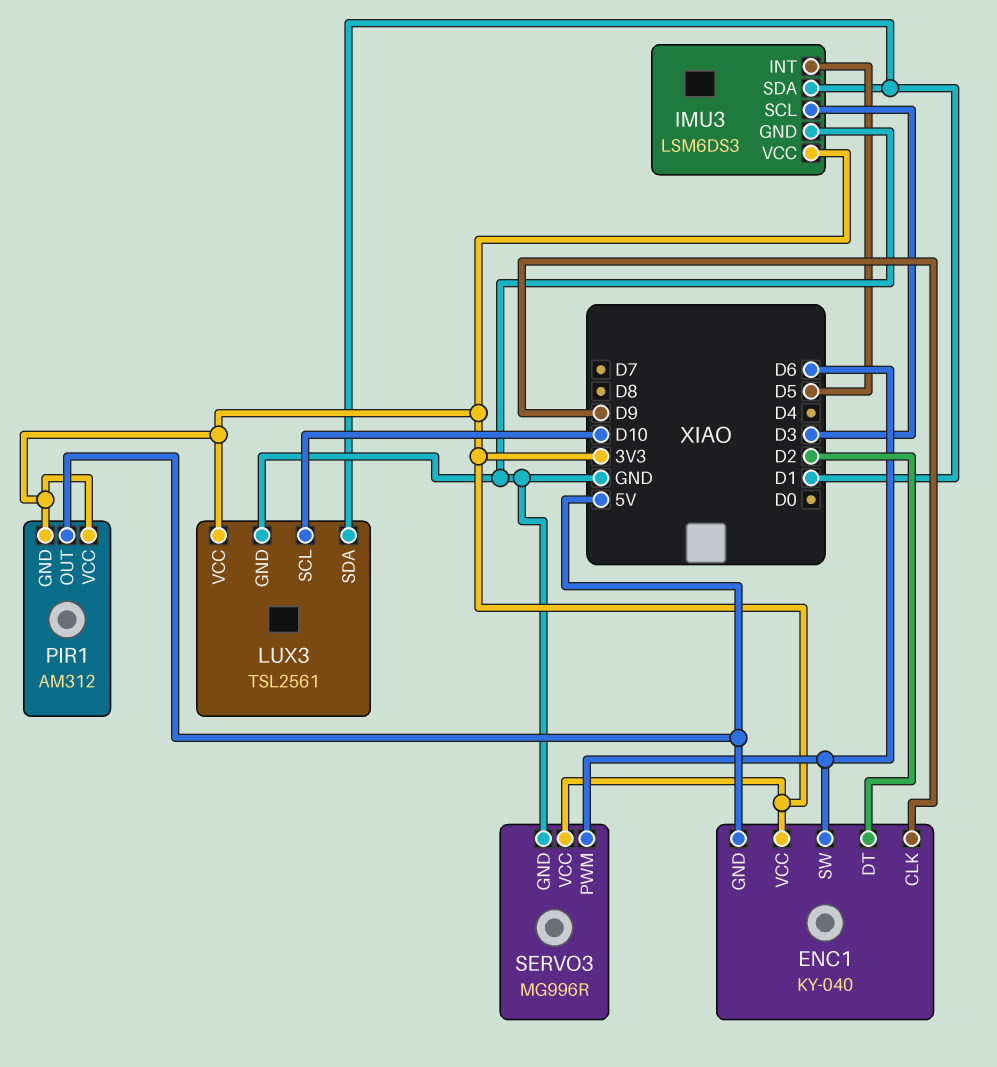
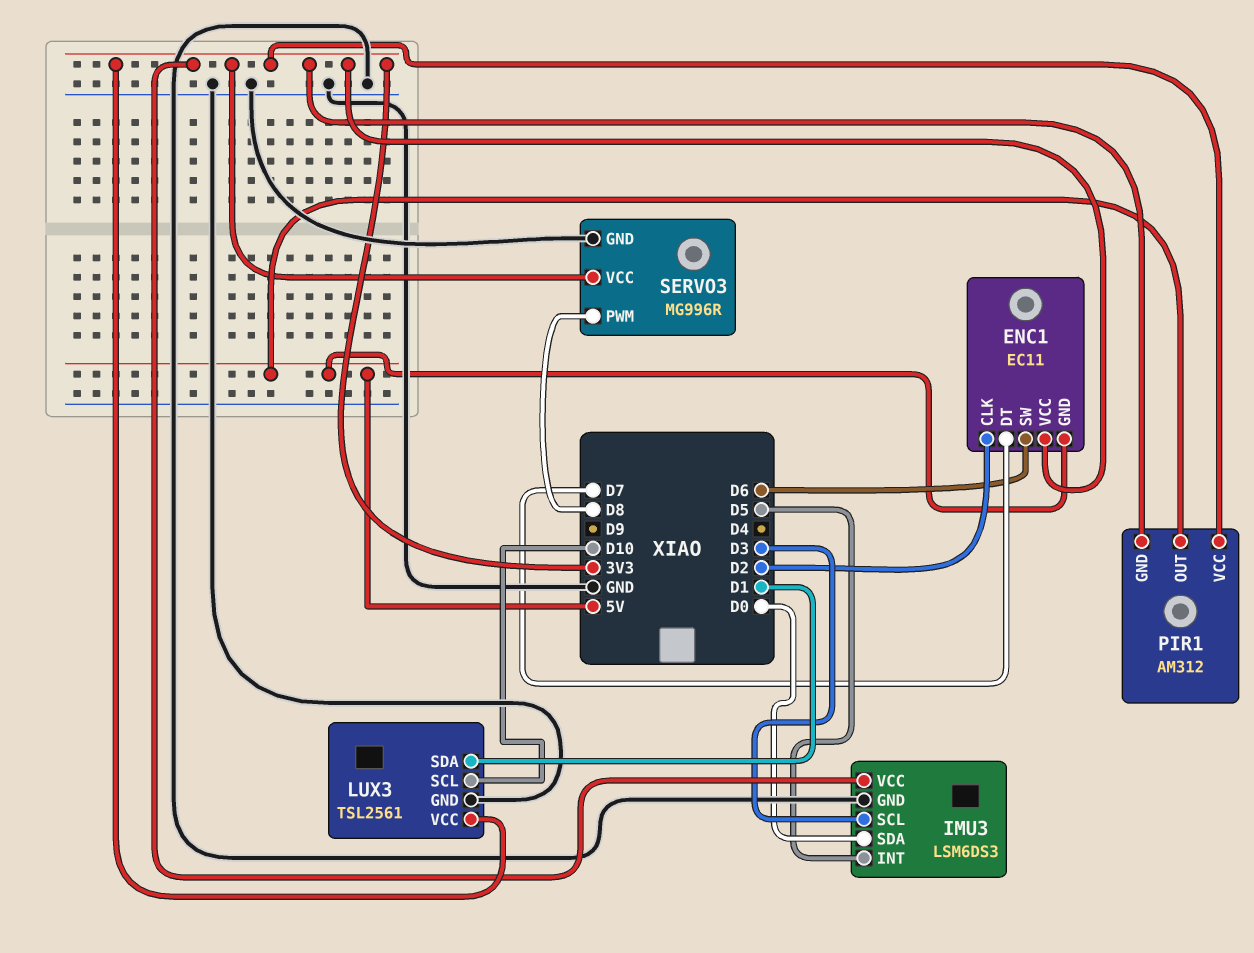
ENC1: KY-040 -> EC11
ENC1 pin CLK: D9 -> D2
ENC1 pin DT: D2 -> D7
IMU3 pin SDA: D1 -> D0
SERVO3 pin PWM: D6 -> D8

